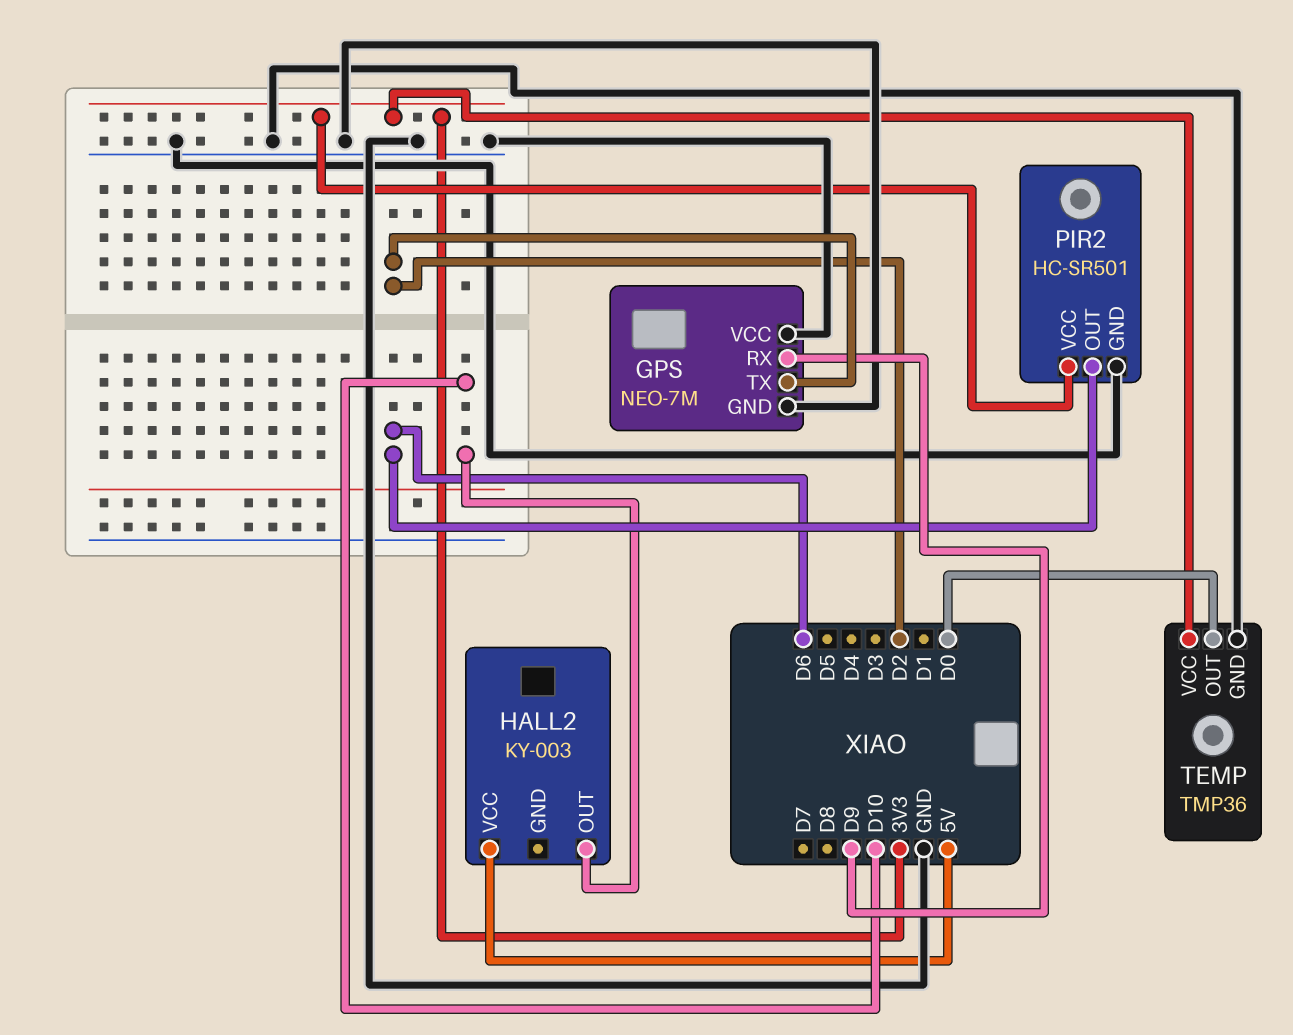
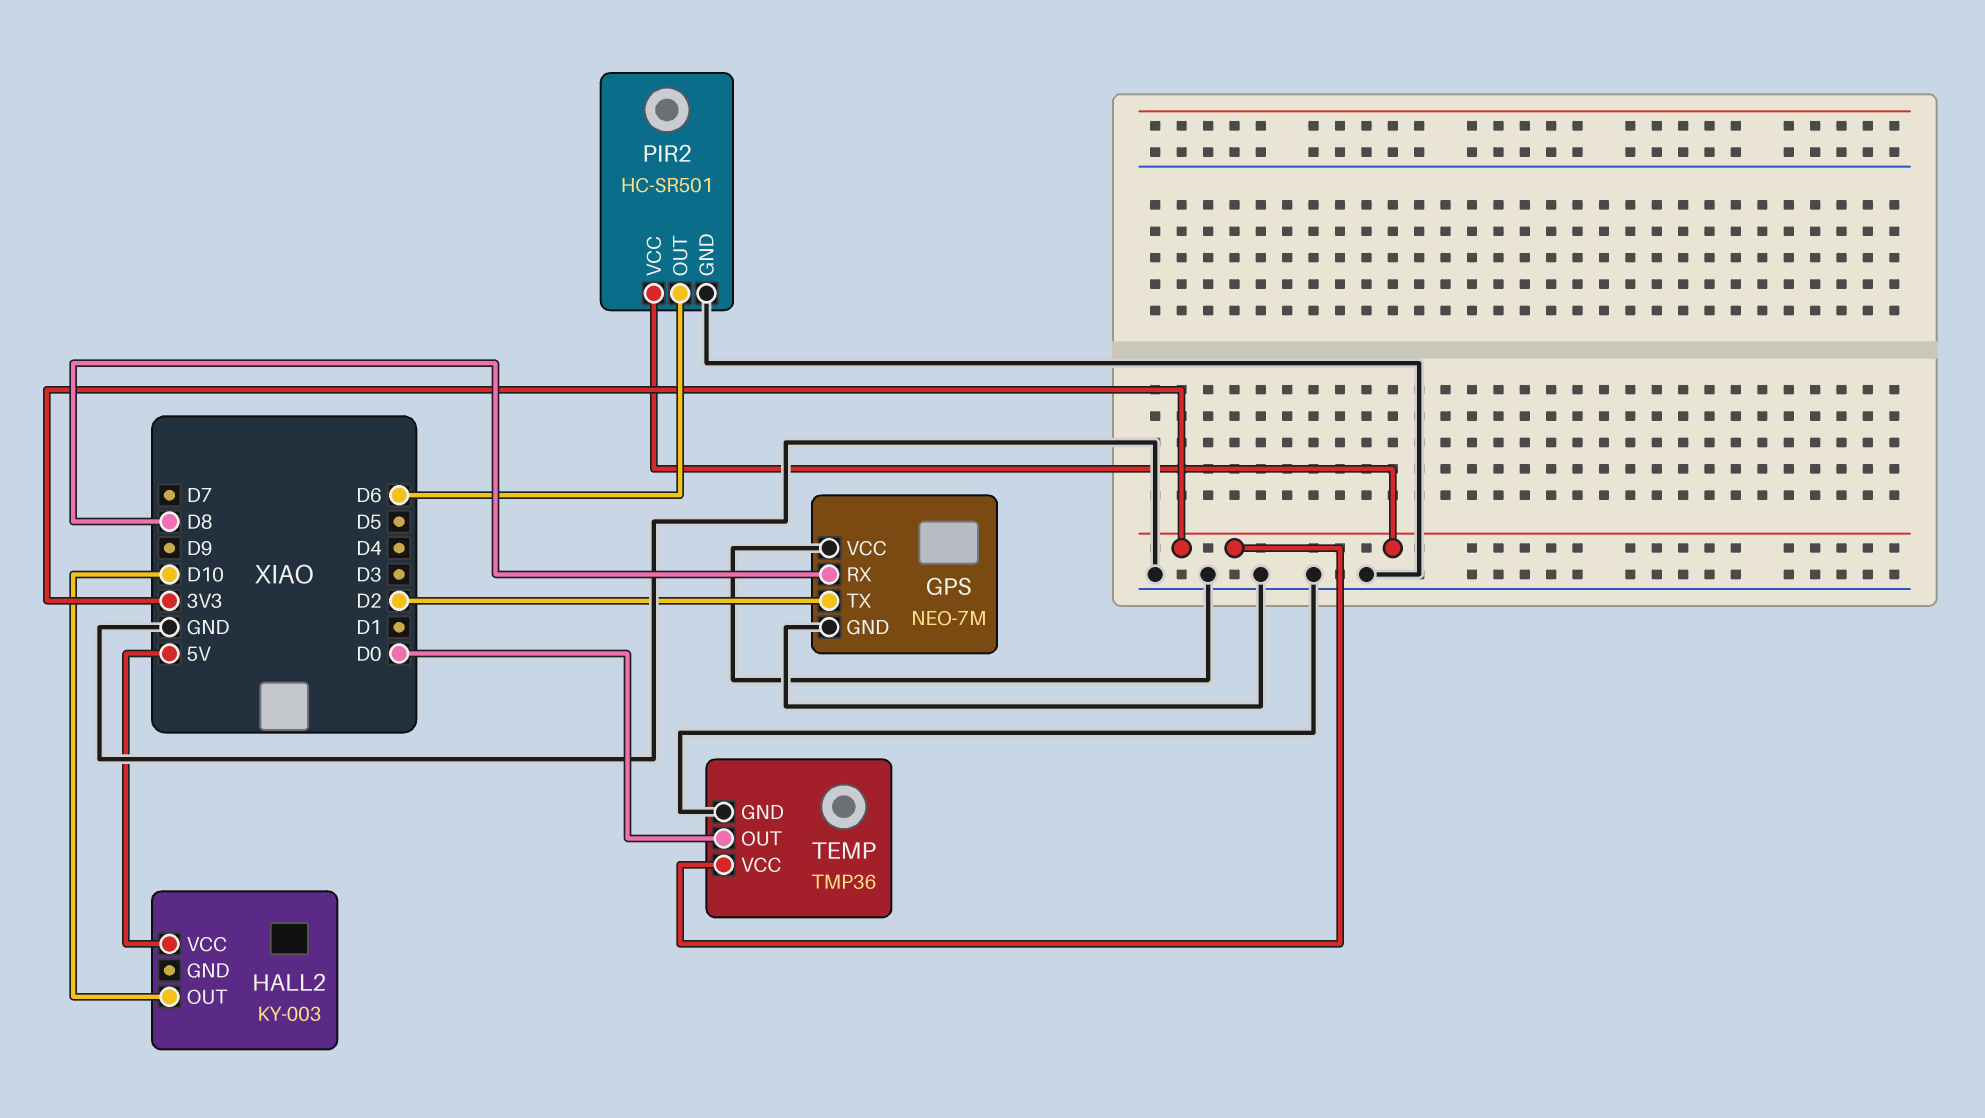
GPS pin RX: D9 -> D8

